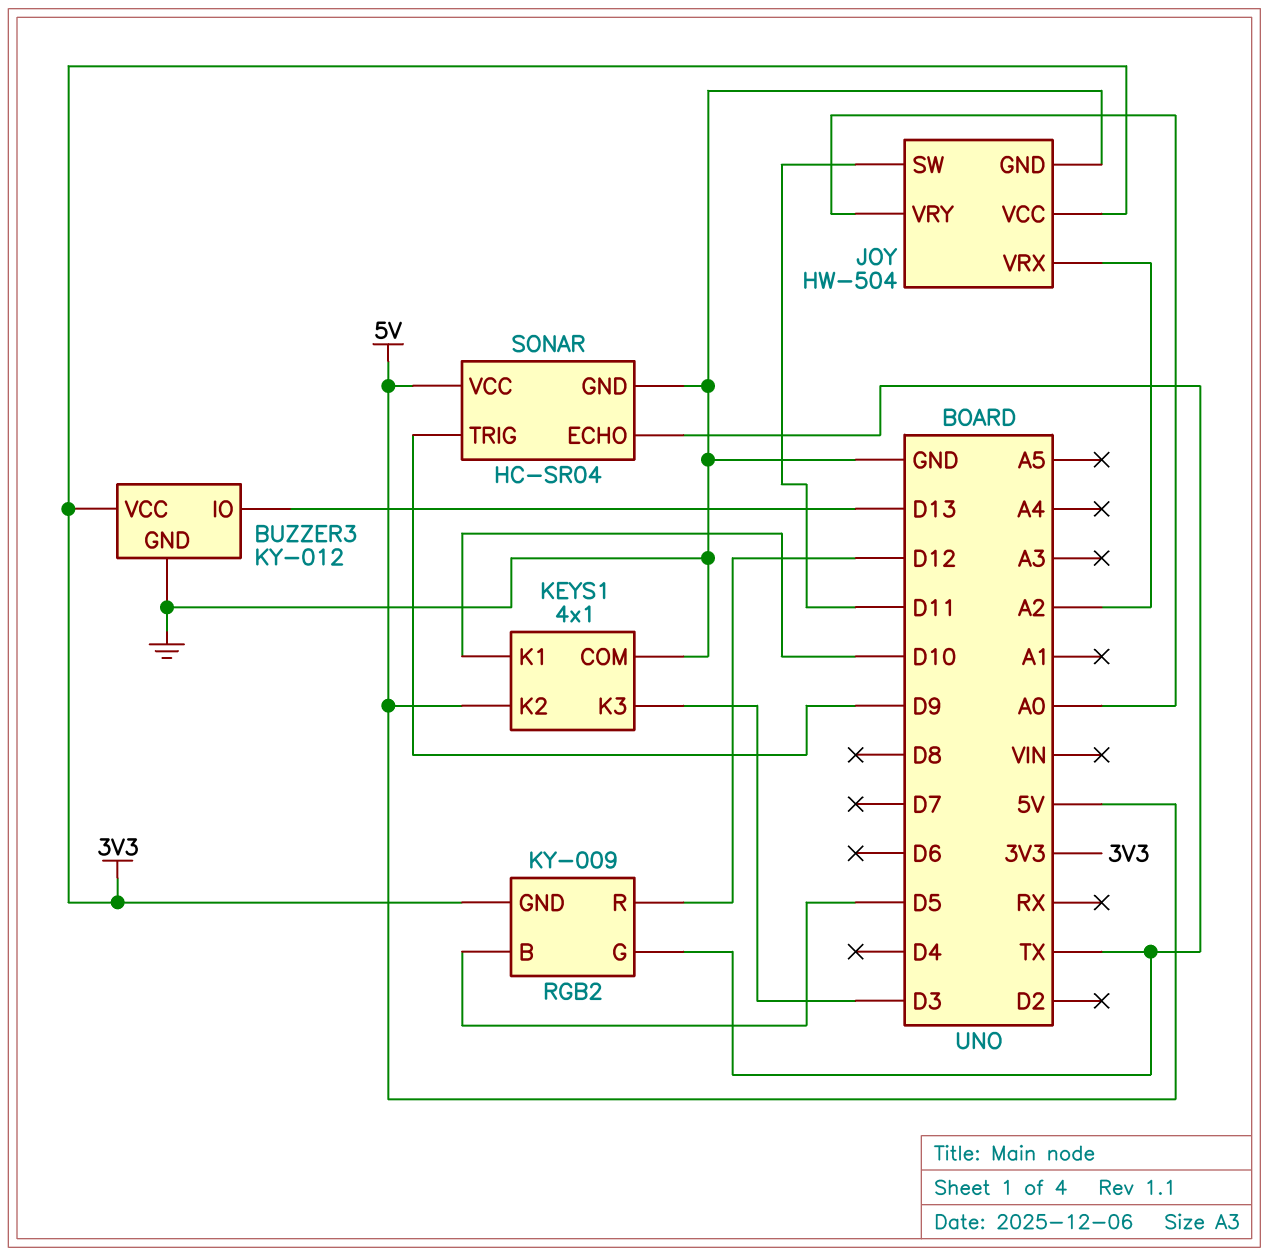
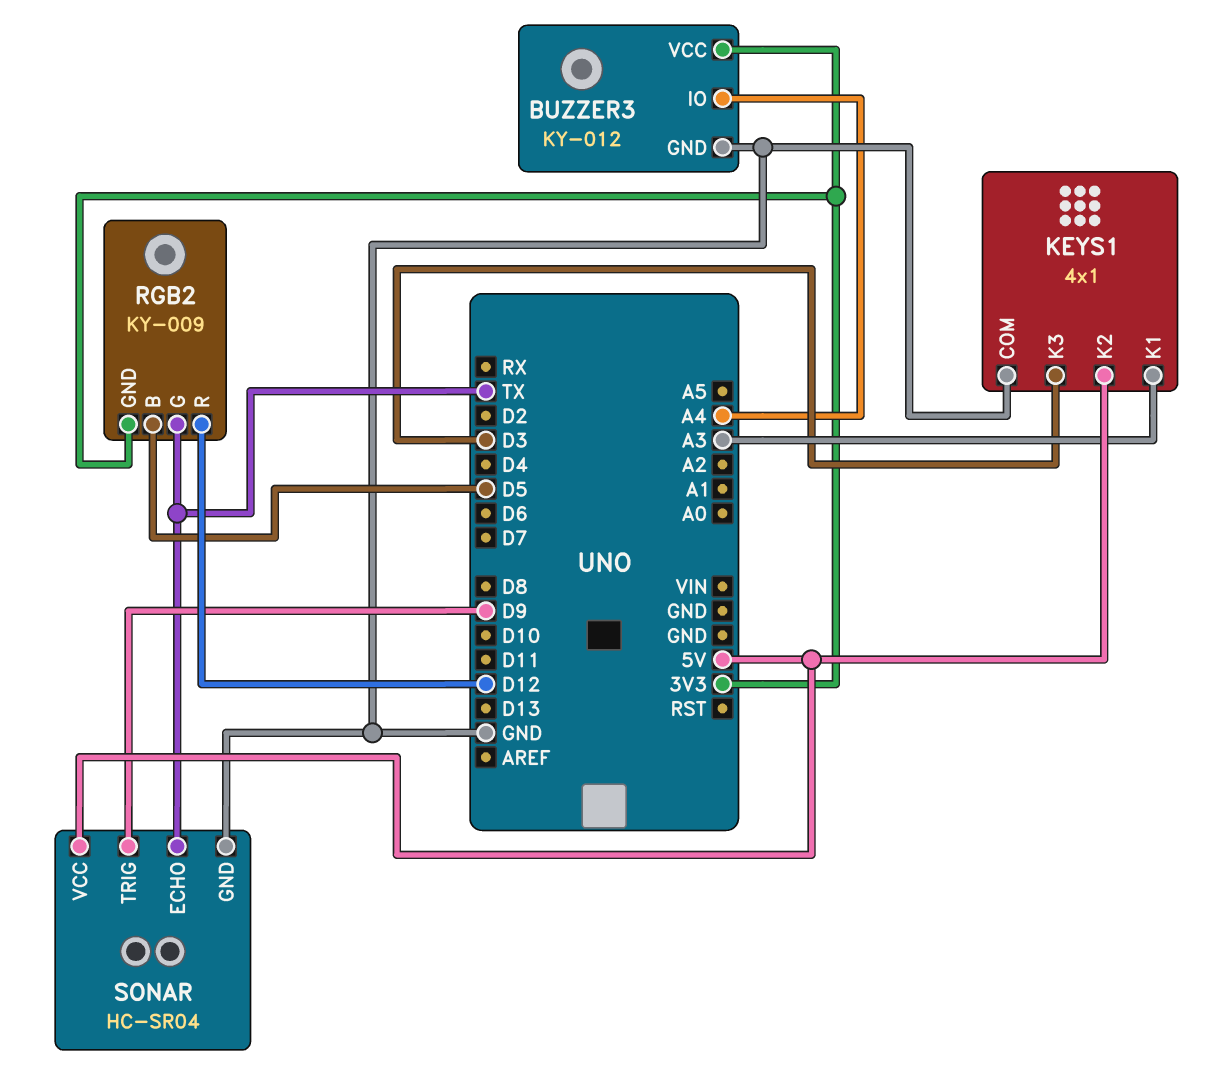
BUZZER3 pin IO: D13 -> A4
JOY: HW-504 -> none
JOY pin GND: GND -> none
JOY pin SW: D11 -> none
JOY pin VCC: 3V3 -> none
JOY pin VRX: A2 -> none
JOY pin VRY: A0 -> none
KEYS1 pin K1: D10 -> A3

